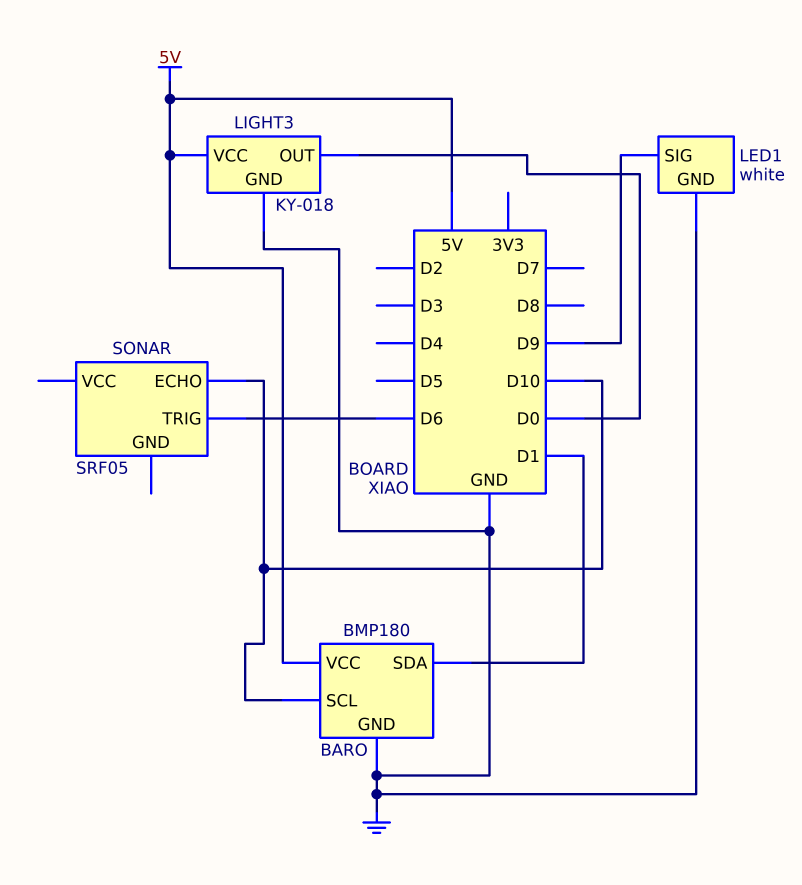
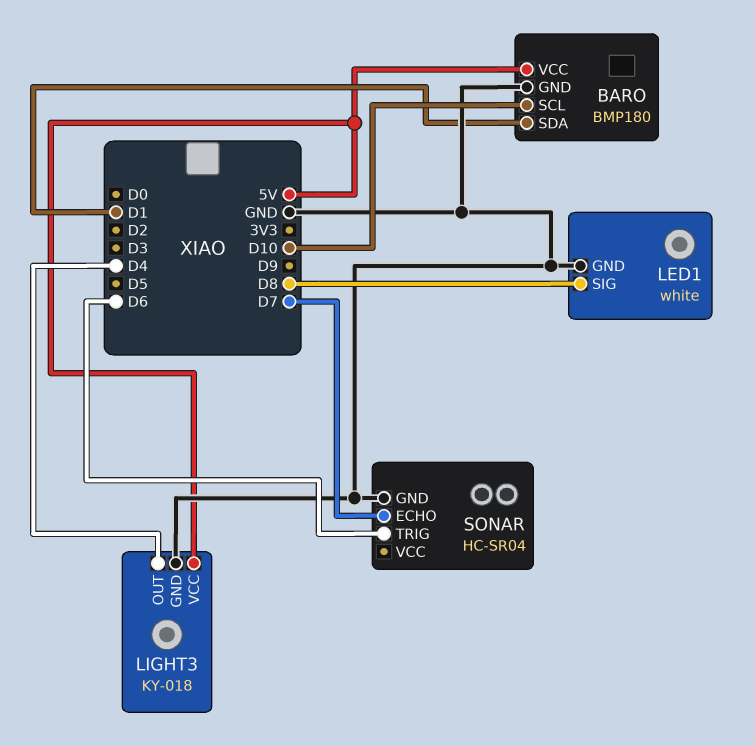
LED1 pin SIG: D9 -> D8
LIGHT3 pin OUT: D0 -> D4
SONAR: SRF05 -> HC-SR04
SONAR pin ECHO: D10 -> D7
SONAR pin GND: none -> GND

